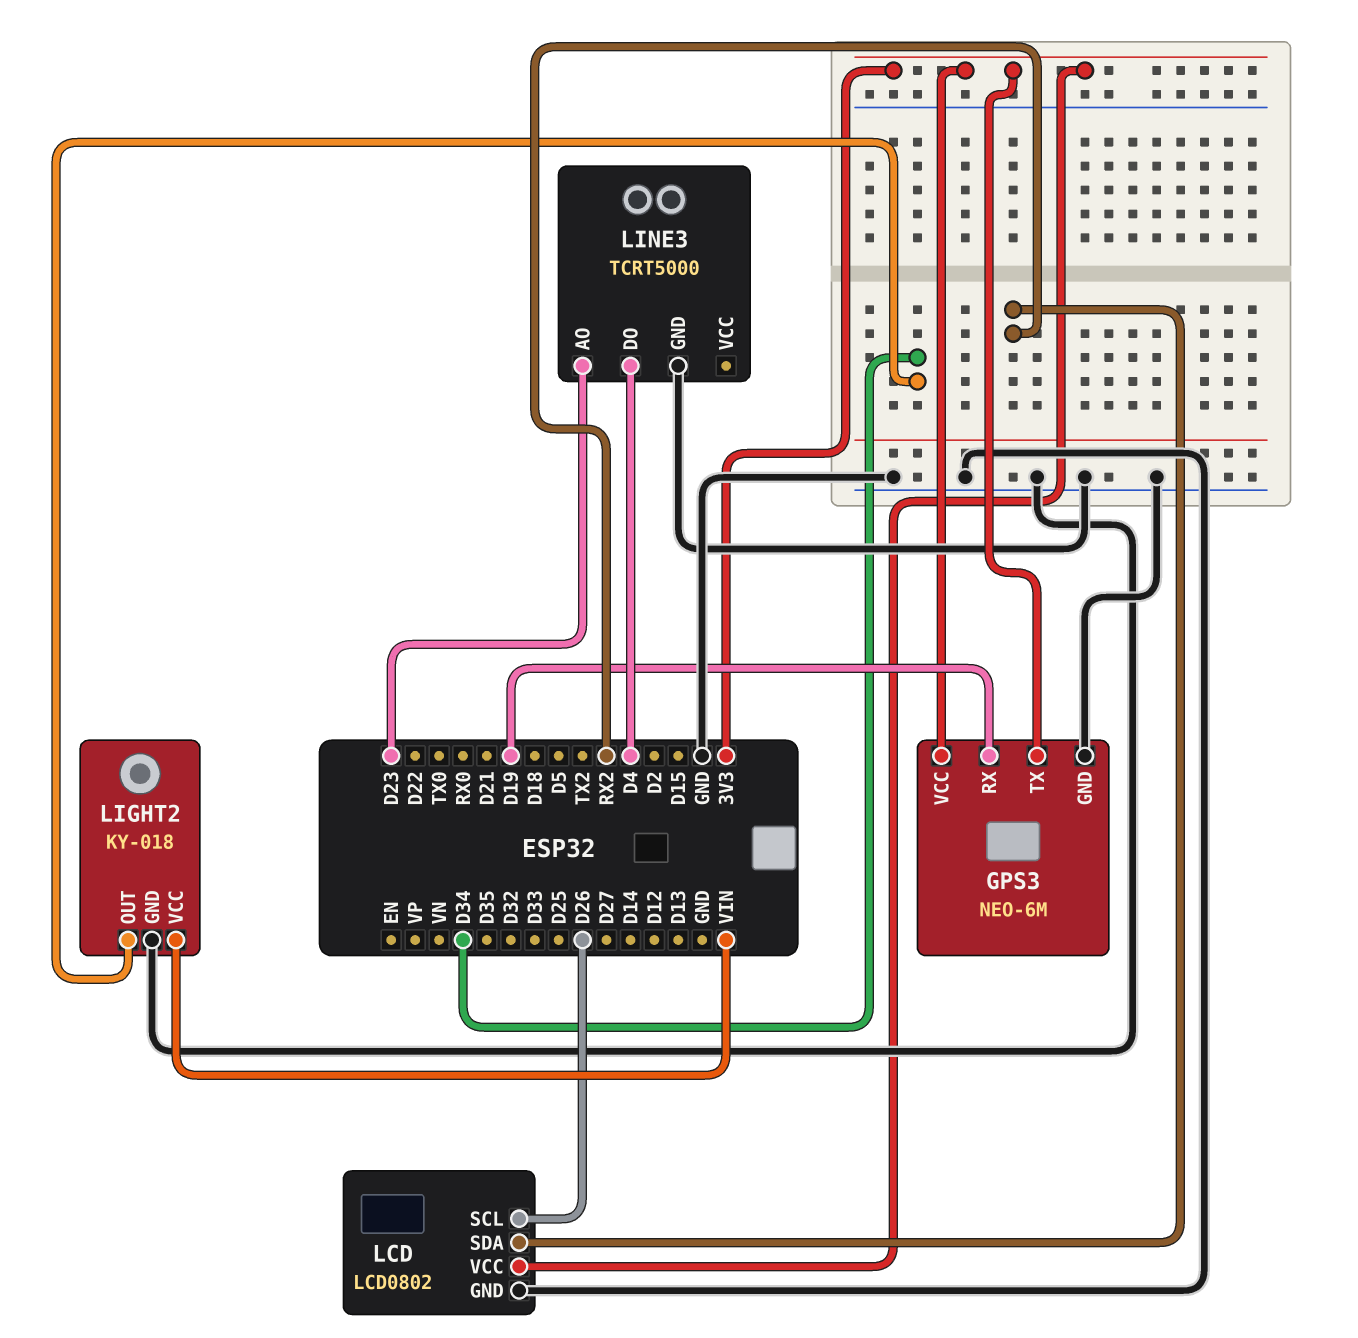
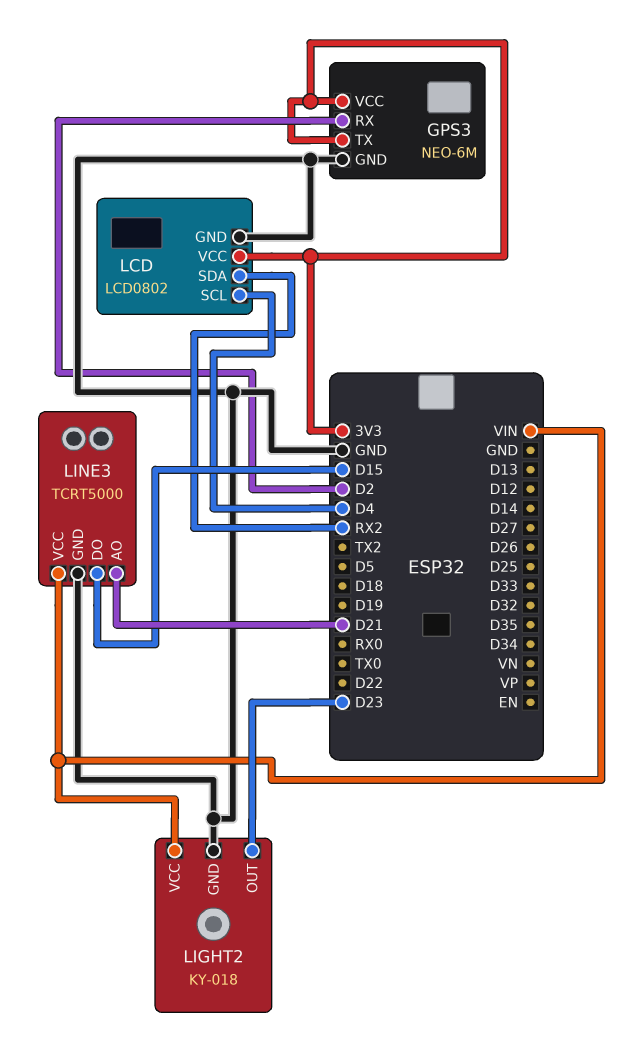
GPS3 pin RX: D19 -> D2
LCD pin SCL: D26 -> D4
LIGHT2 pin OUT: D34 -> D23
LINE3 pin AO: D23 -> D21
LINE3 pin DO: D4 -> D15
LINE3 pin VCC: none -> VIN

